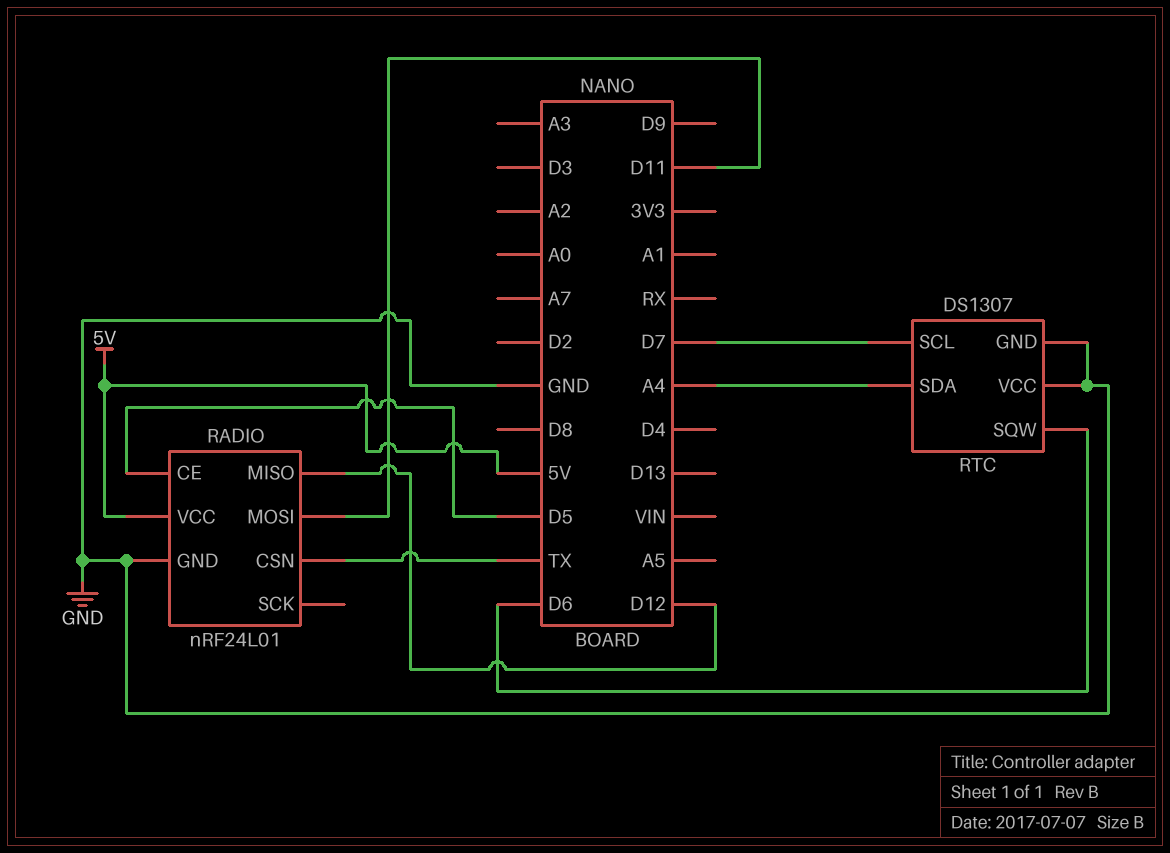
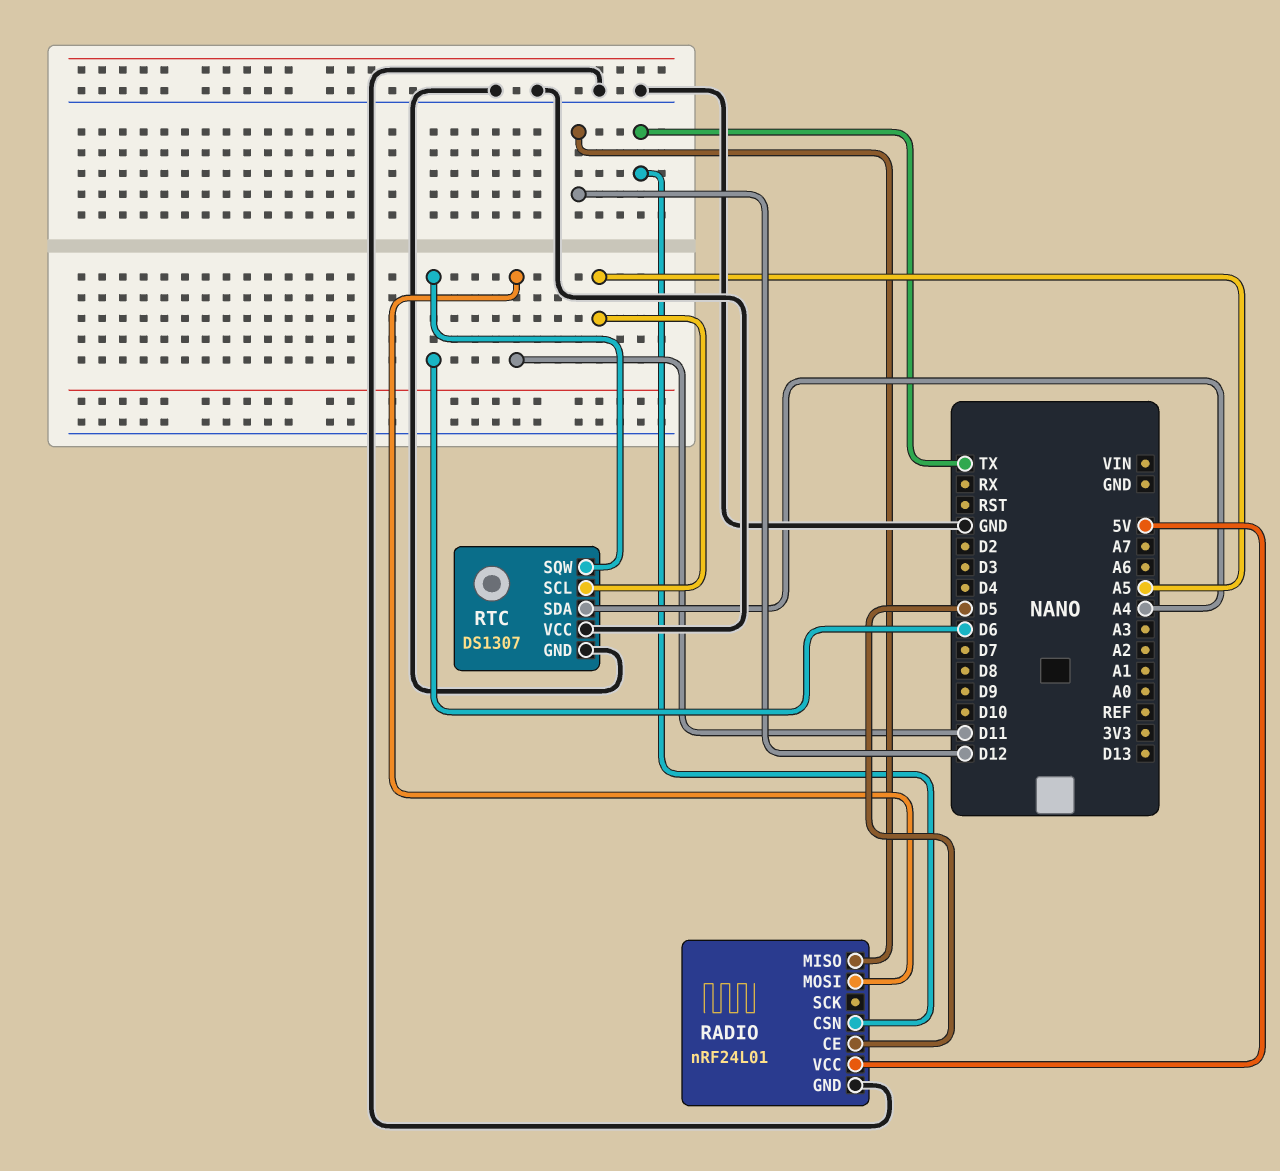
RTC pin SCL: D7 -> A5

